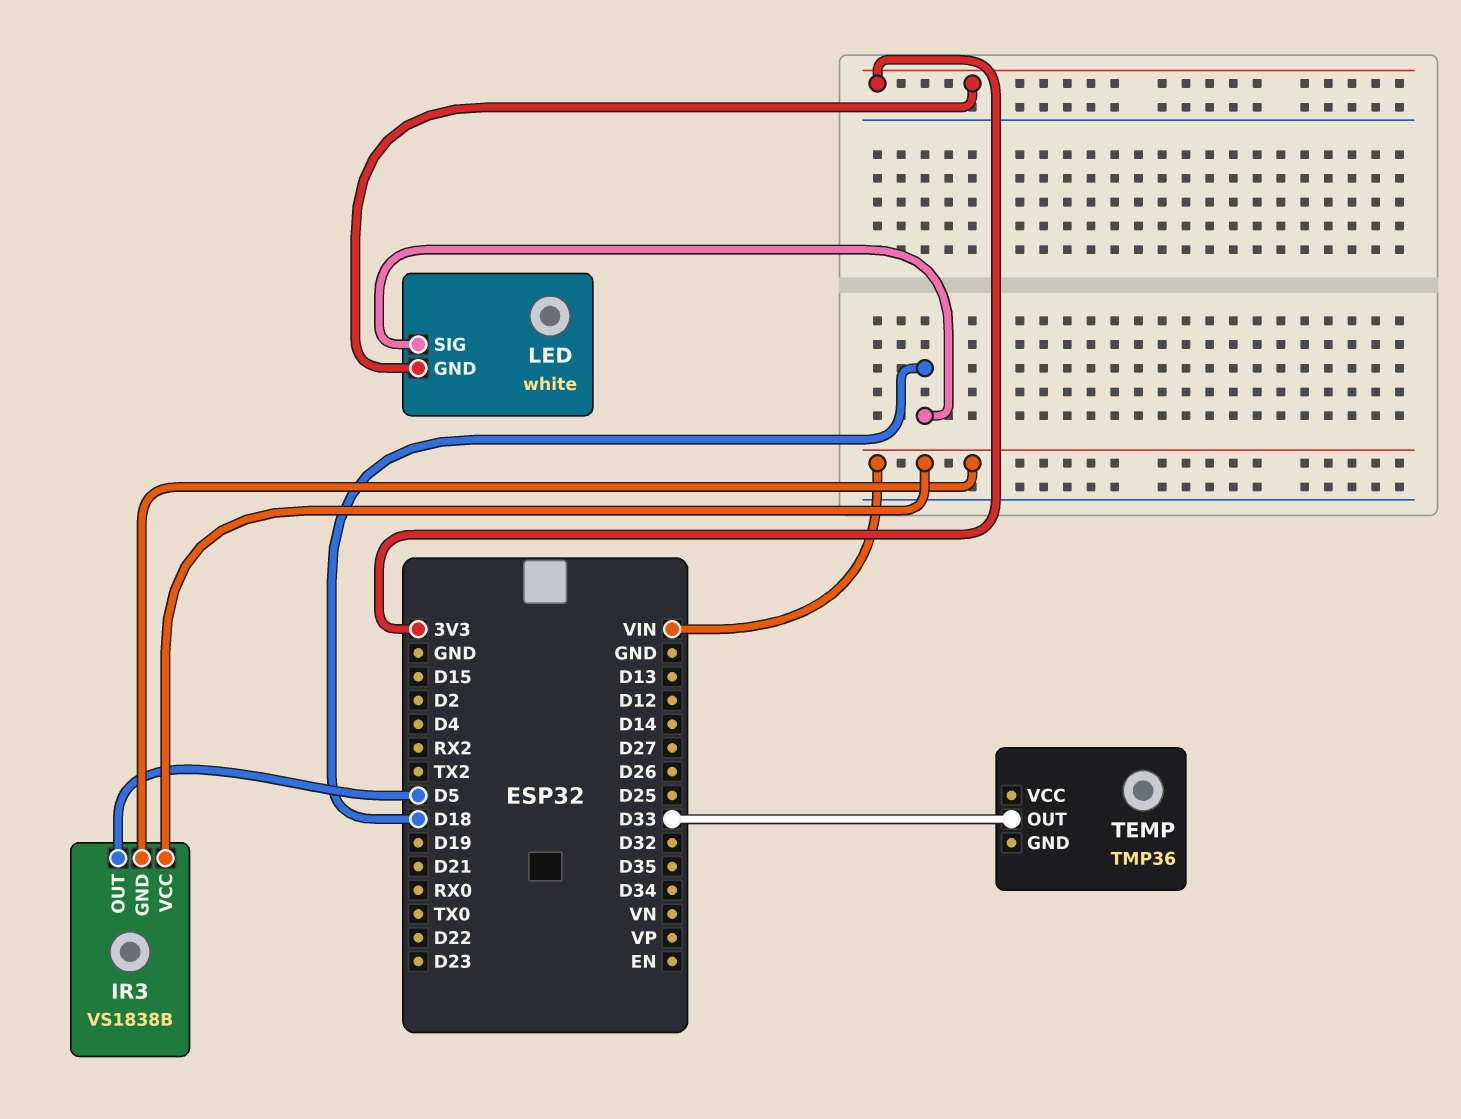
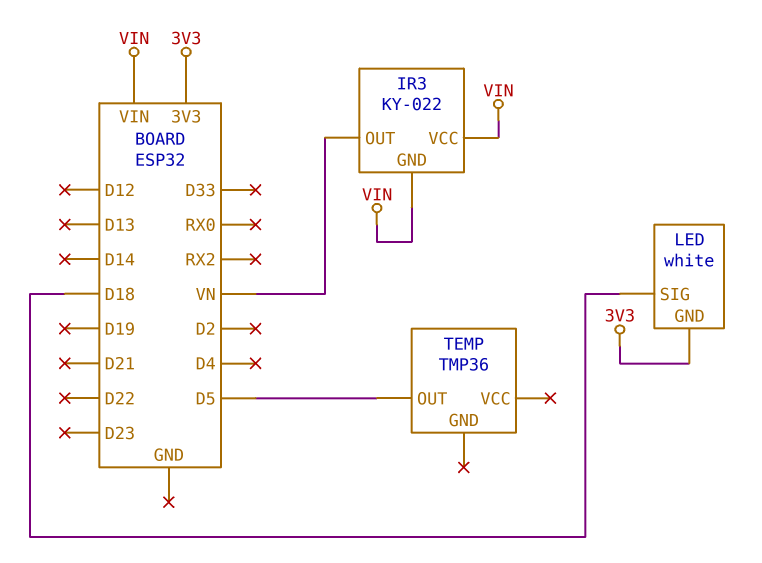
IR3: VS1838B -> KY-022
IR3 pin OUT: D5 -> VN
TEMP pin OUT: D33 -> D5

